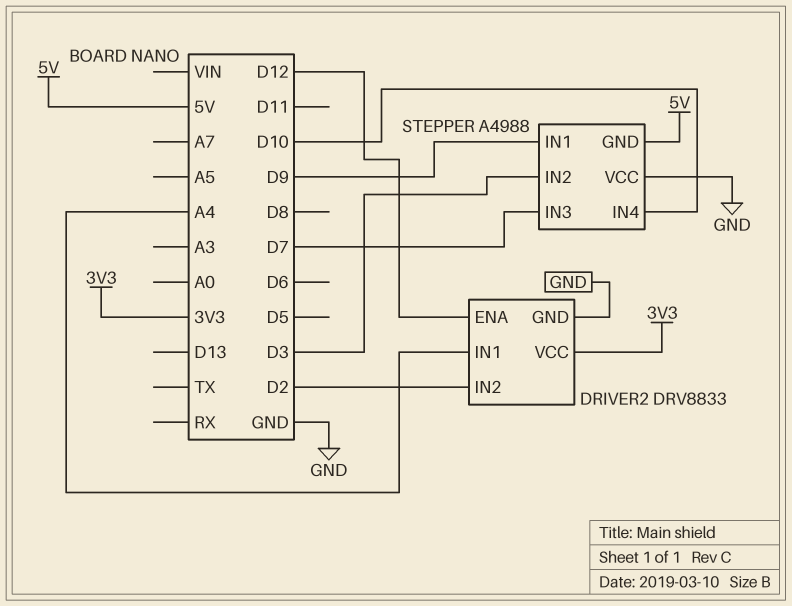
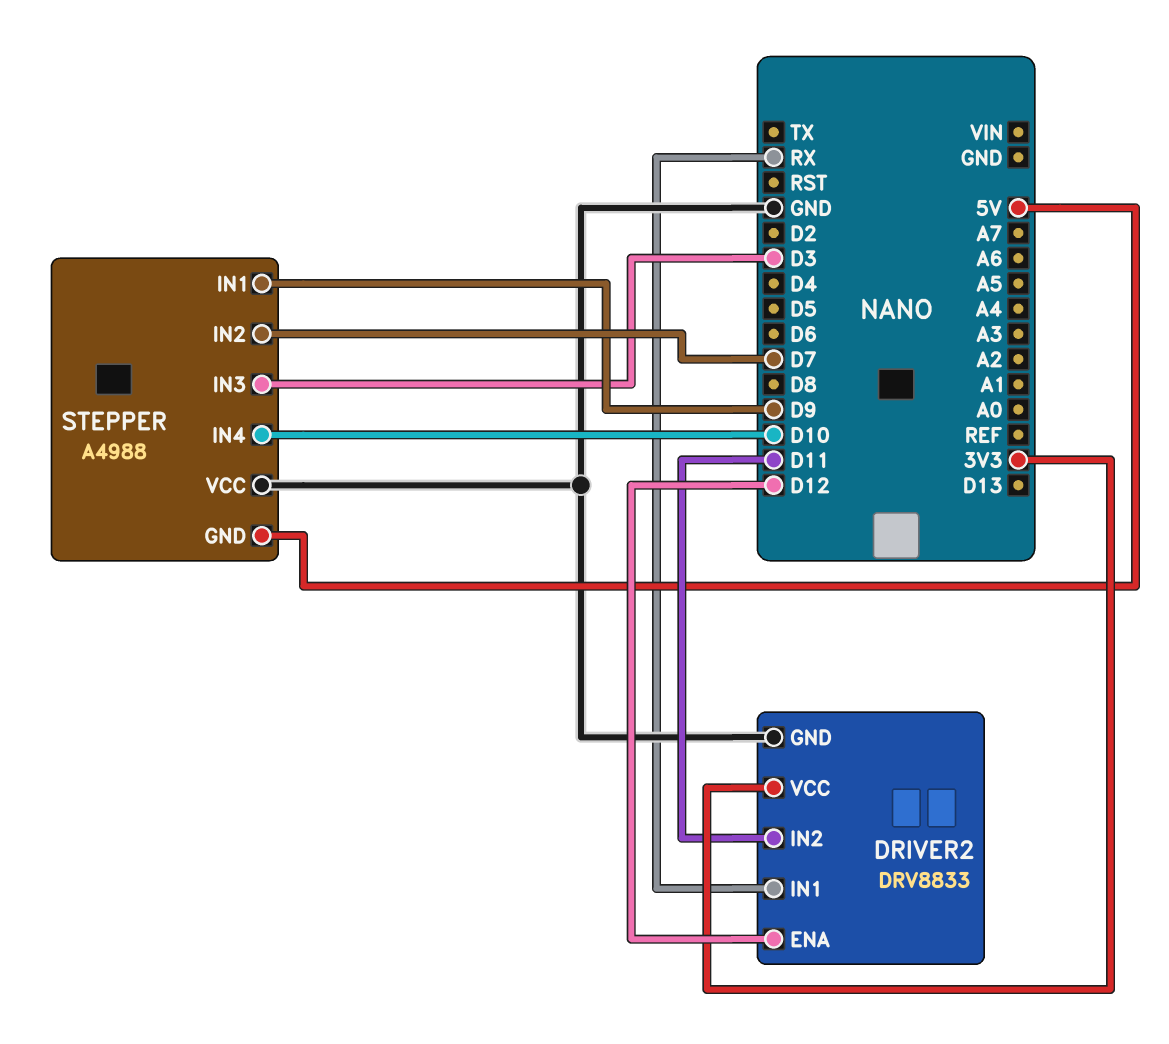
DRIVER2 pin IN1: A4 -> RX
DRIVER2 pin IN2: D2 -> D11
STEPPER pin IN2: D3 -> D7
STEPPER pin IN3: D7 -> D3

